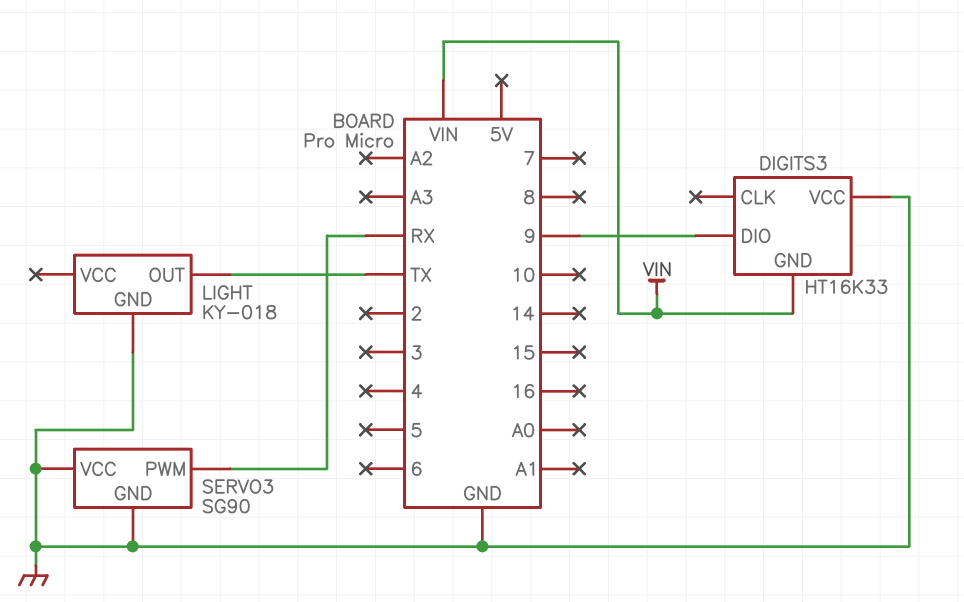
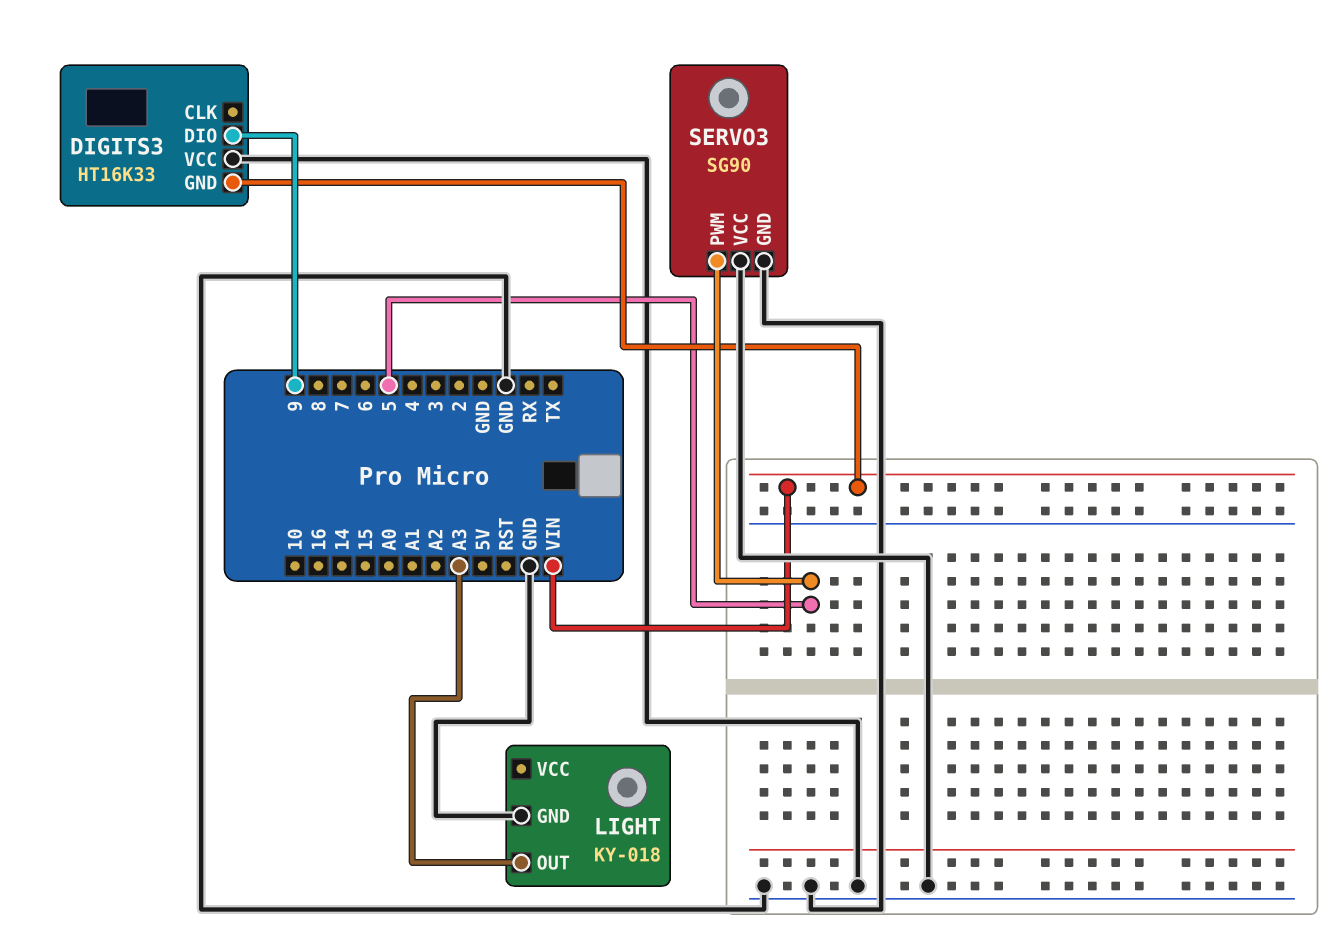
LIGHT pin OUT: TX -> A3
SERVO3 pin PWM: RX -> 5

